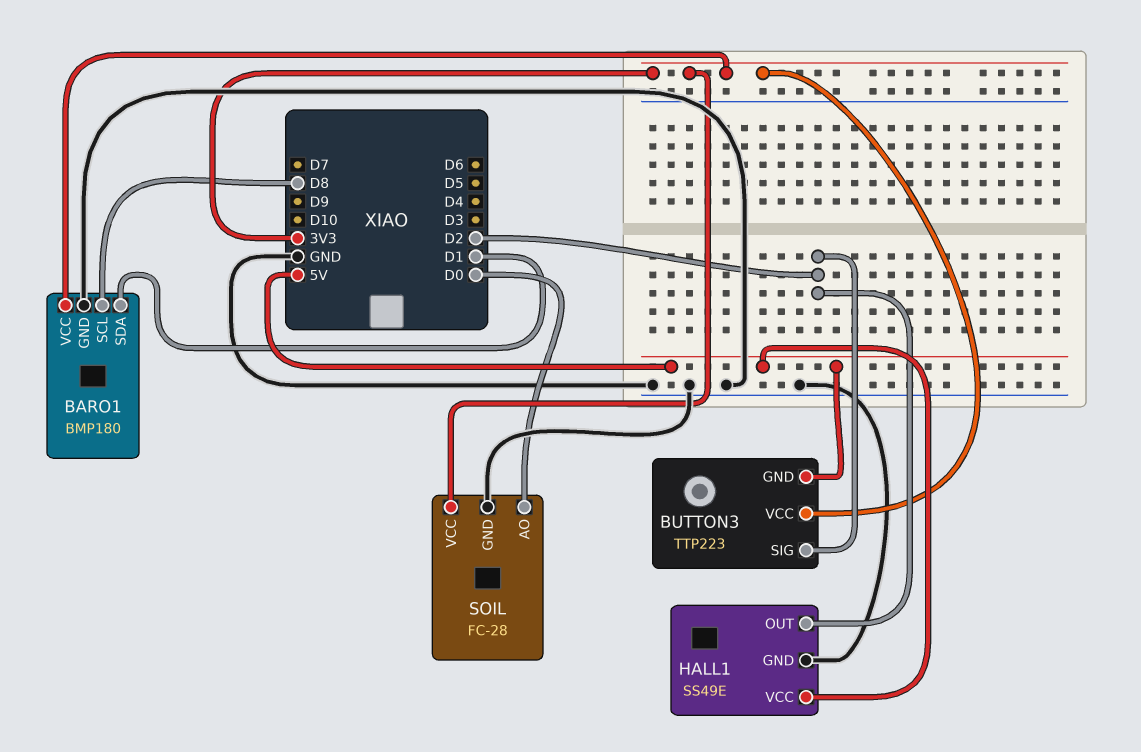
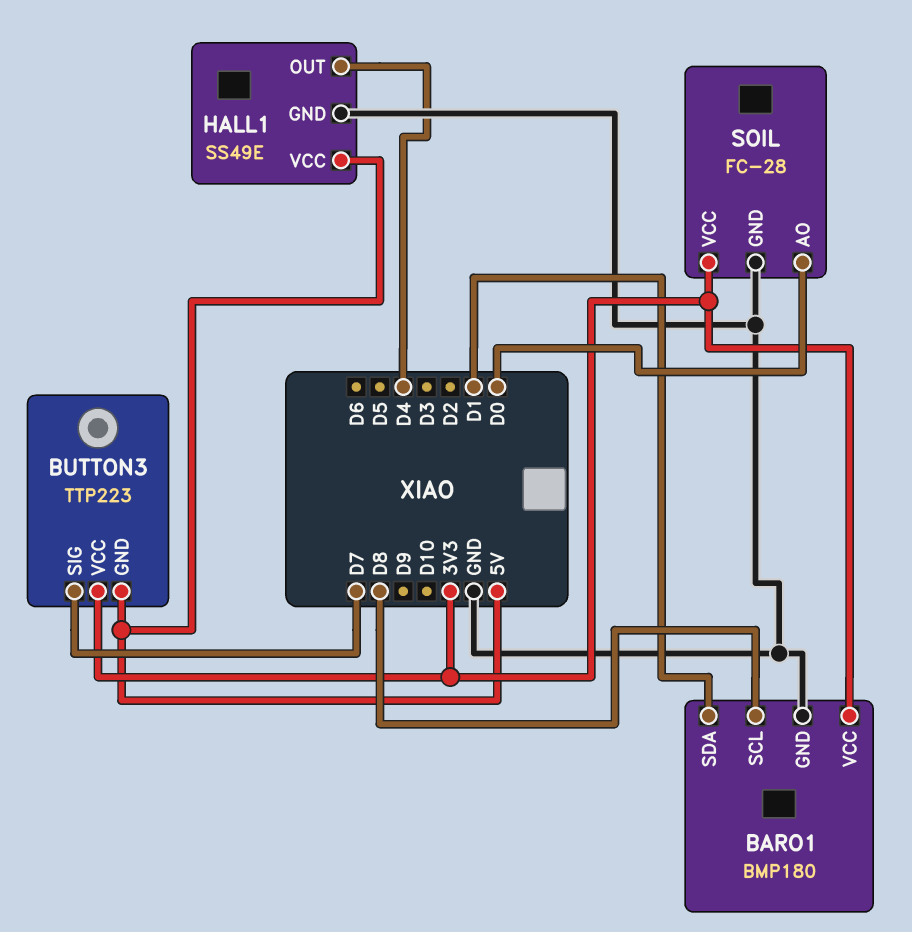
BUTTON3 pin SIG: D2 -> D7
HALL1 pin OUT: D2 -> D4

